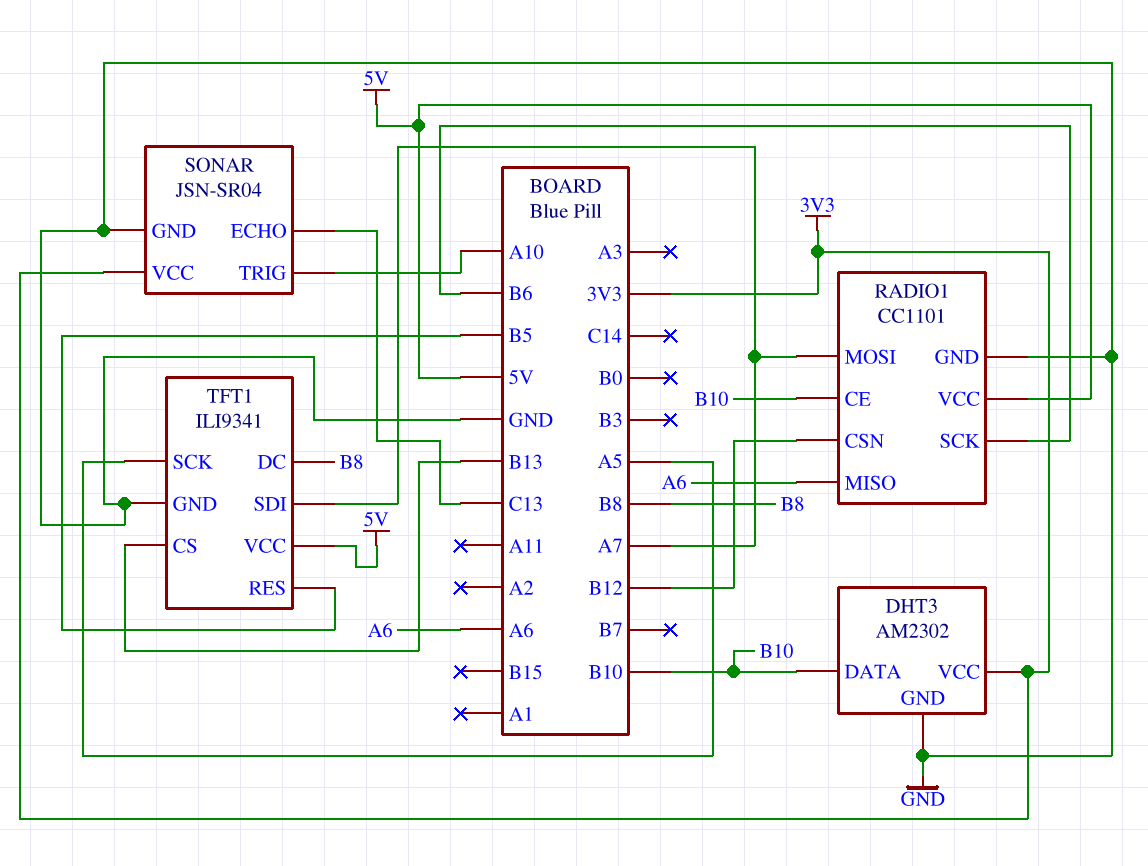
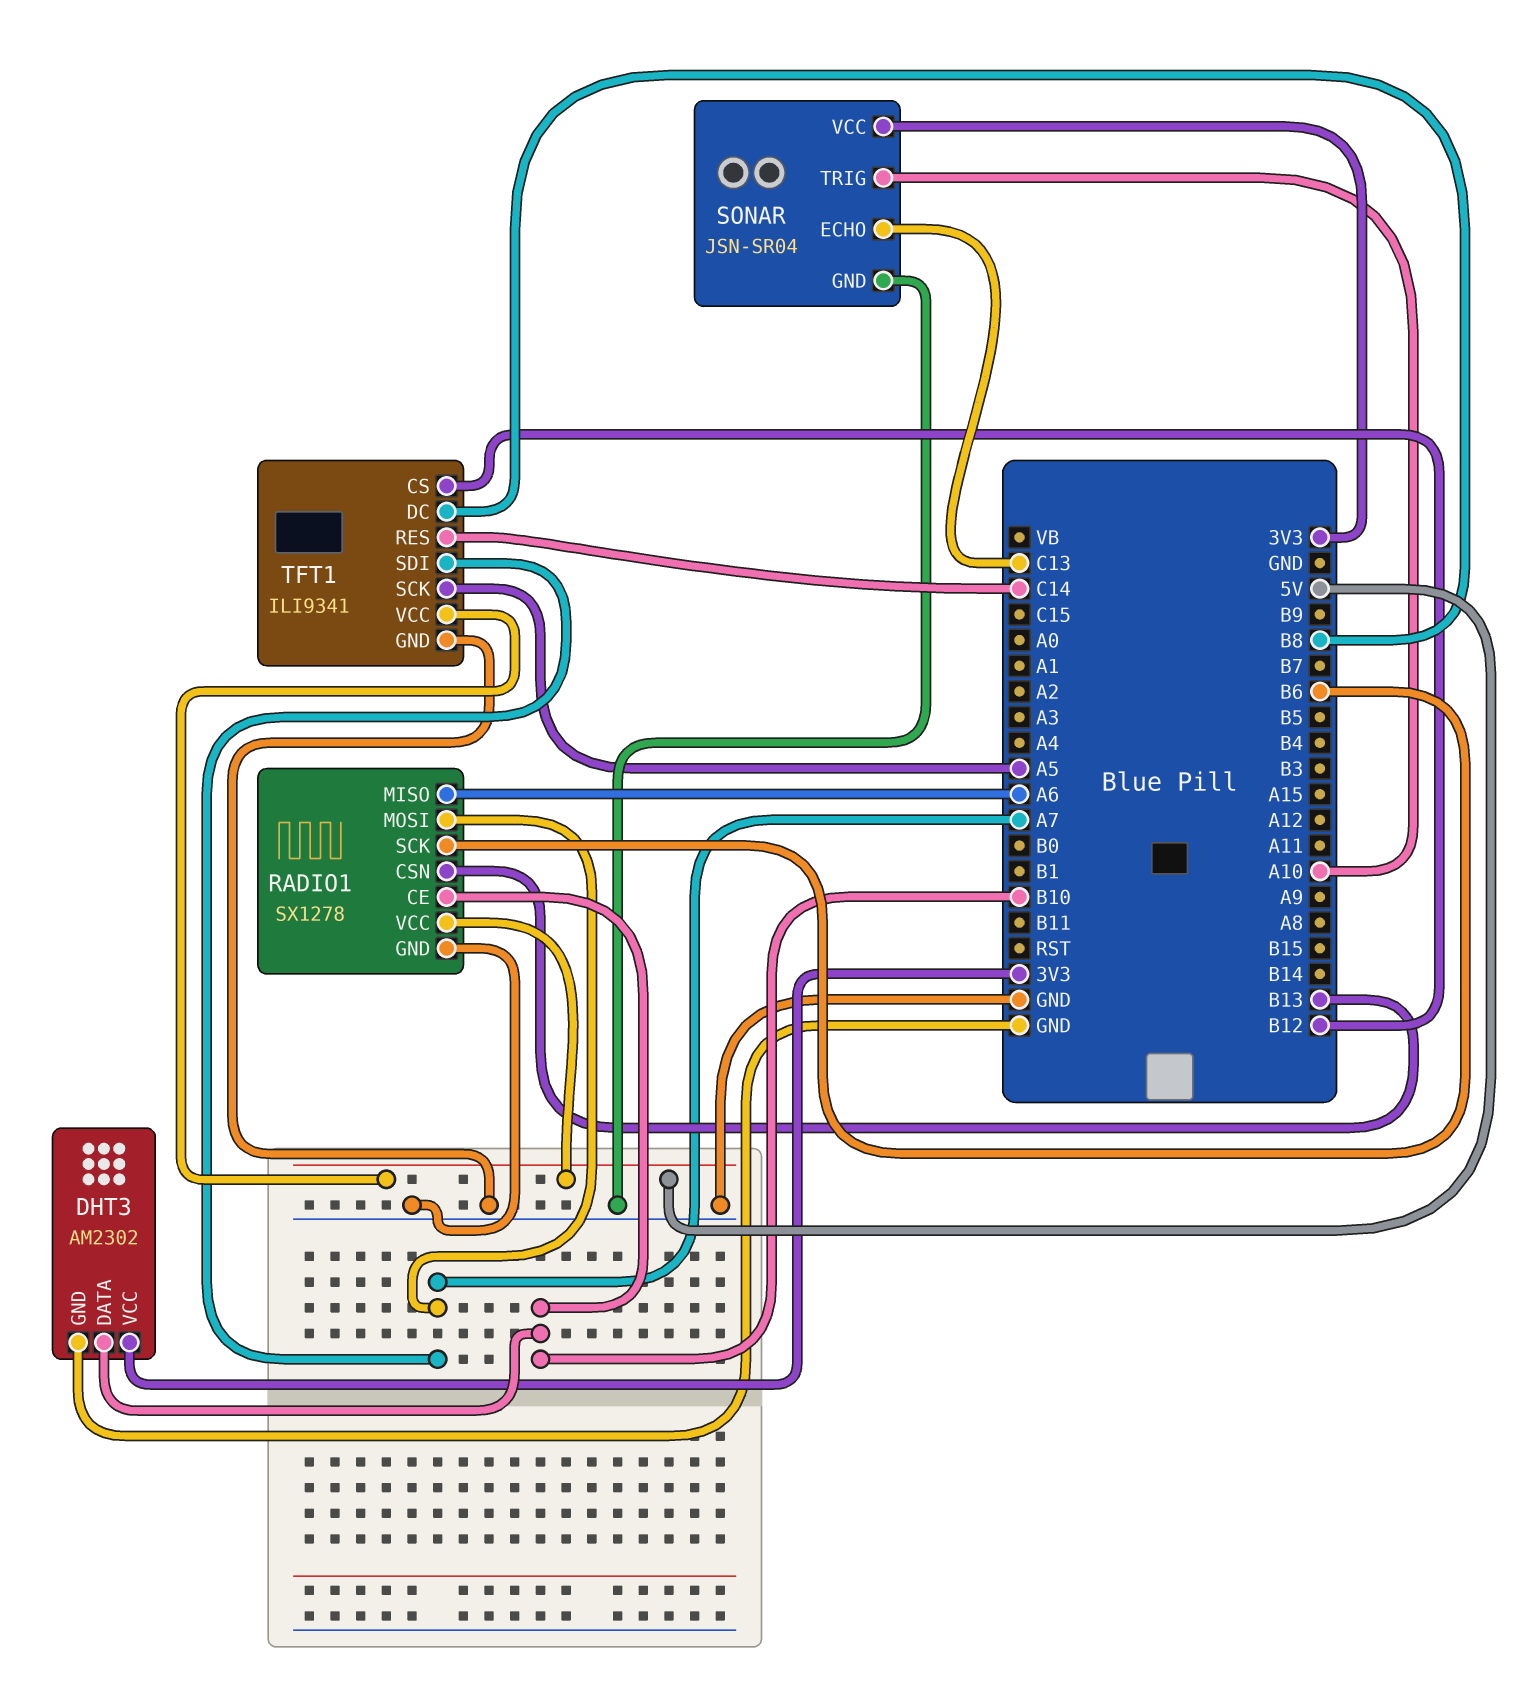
RADIO1: CC1101 -> SX1278
RADIO1 pin CSN: B12 -> B13
TFT1 pin CS: B13 -> B12
TFT1 pin RES: B5 -> C14

